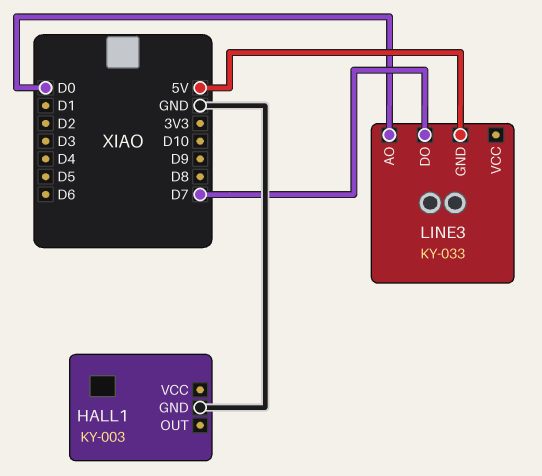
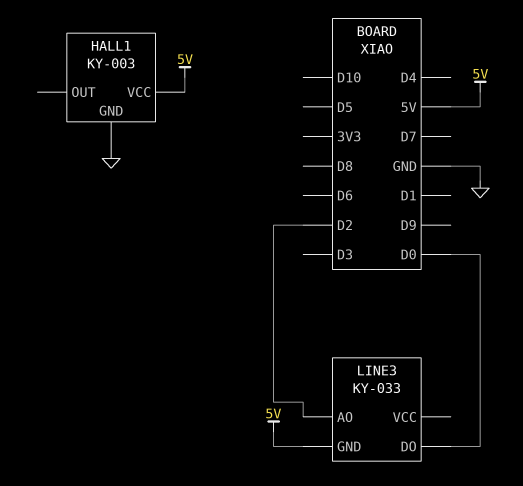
HALL1 pin VCC: none -> 5V
LINE3 pin AO: D0 -> D2
LINE3 pin DO: D7 -> D0

